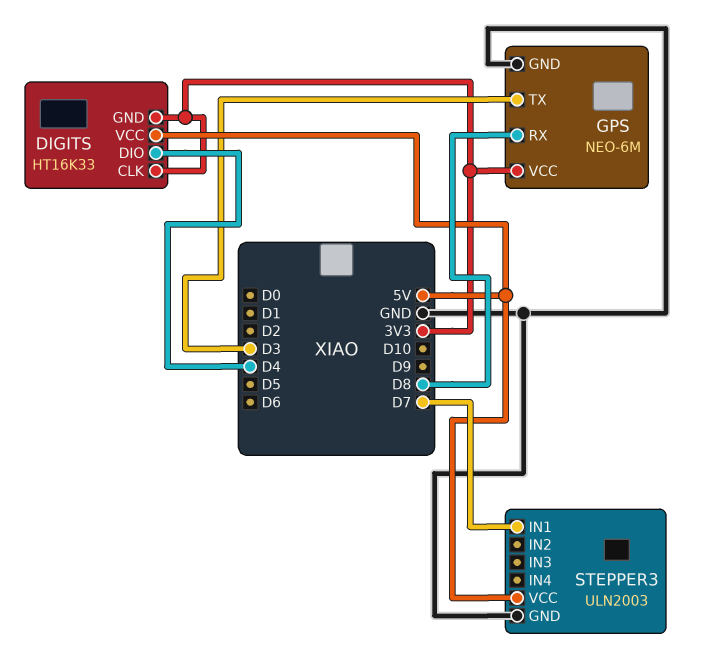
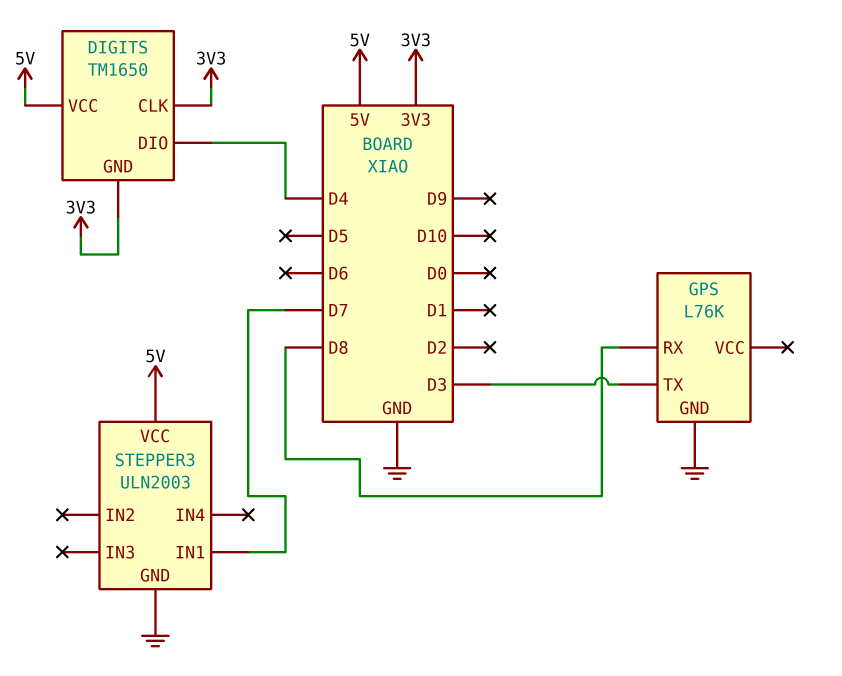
DIGITS: HT16K33 -> TM1650
GPS: NEO-6M -> L76K
GPS pin VCC: 3V3 -> none

